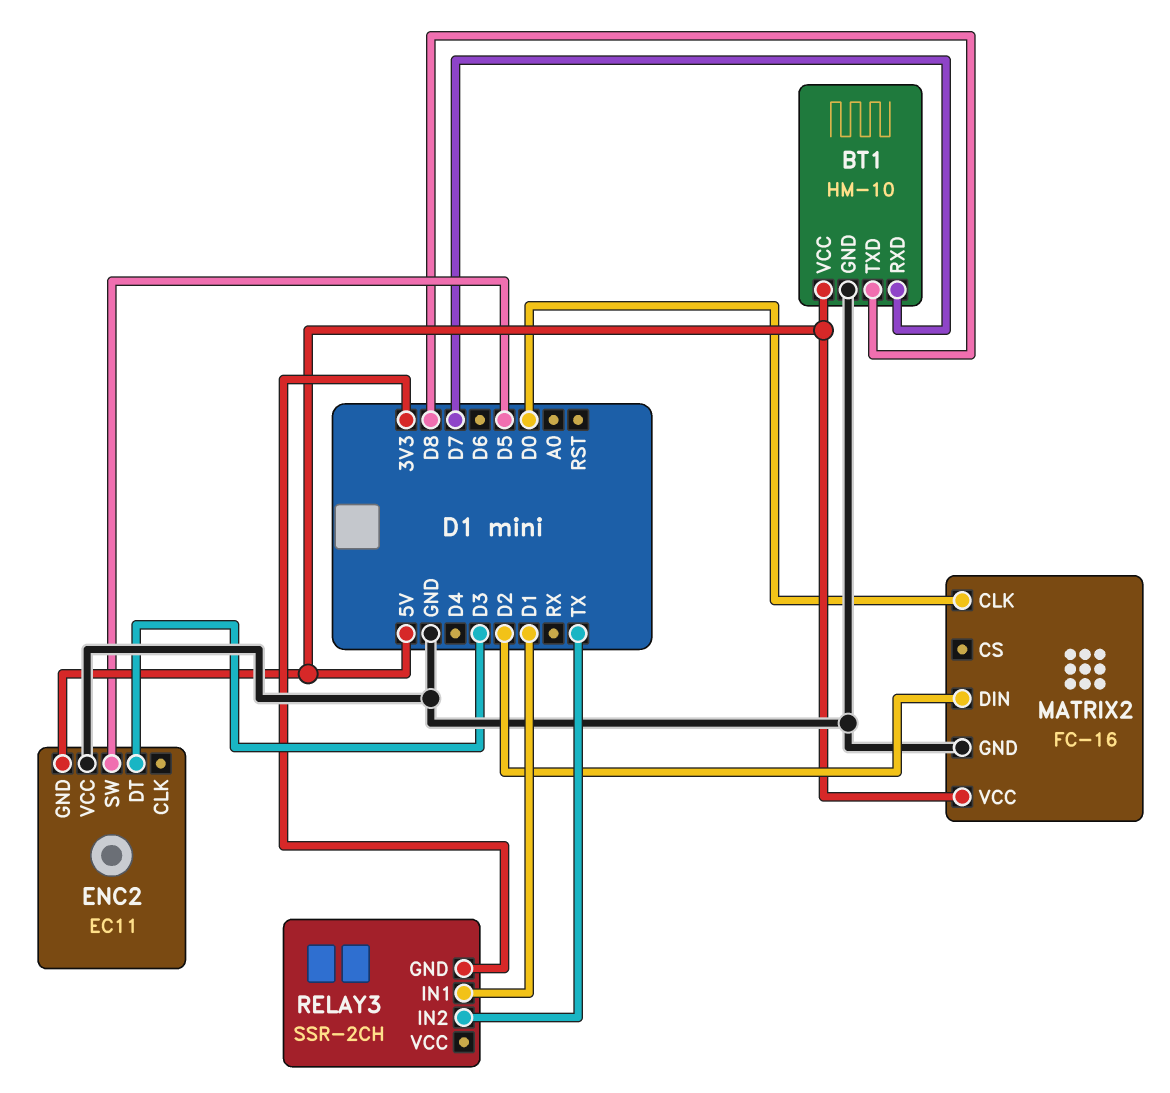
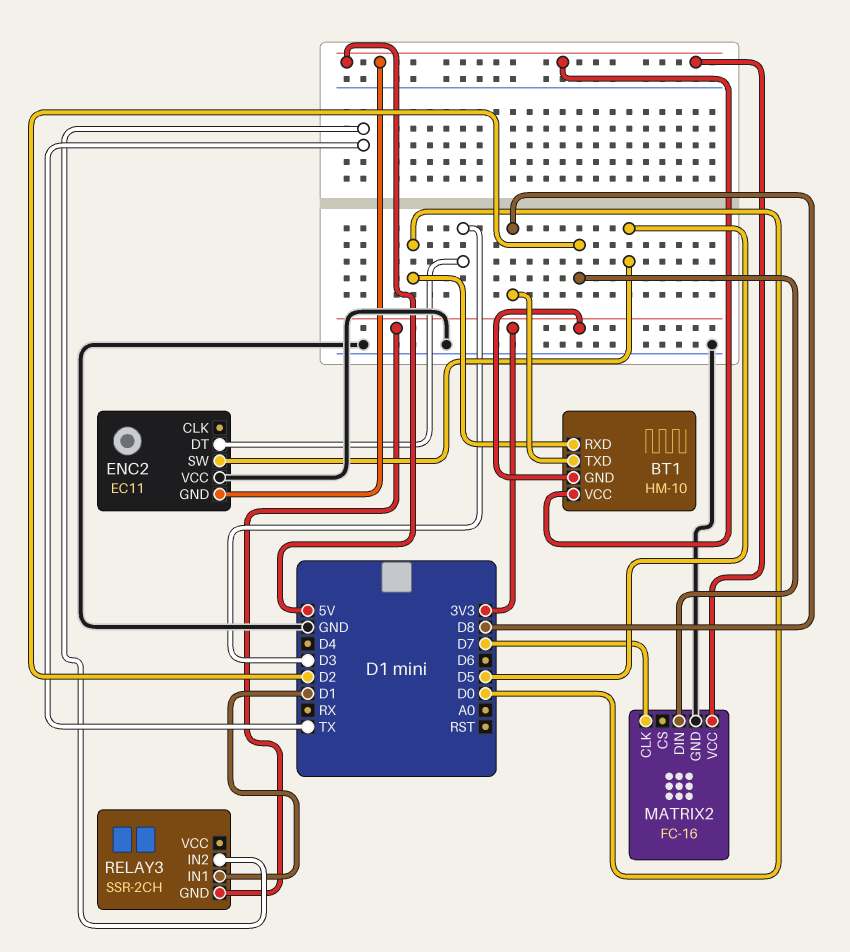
BT1 pin GND: GND -> 3V3
BT1 pin RXD: D7 -> D0
MATRIX2 pin CLK: D0 -> D7

